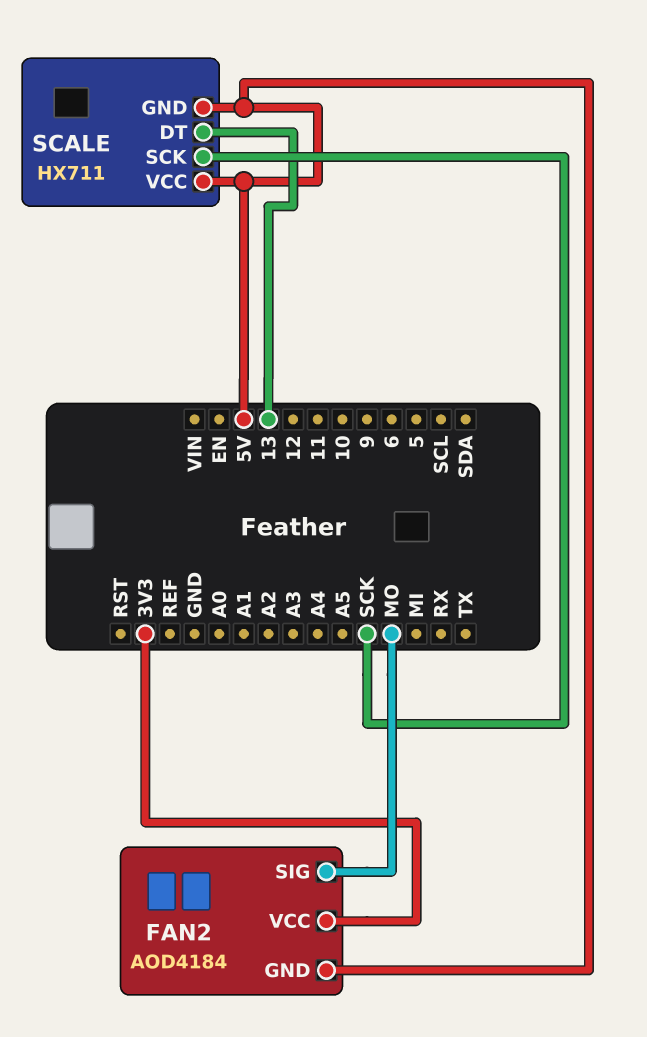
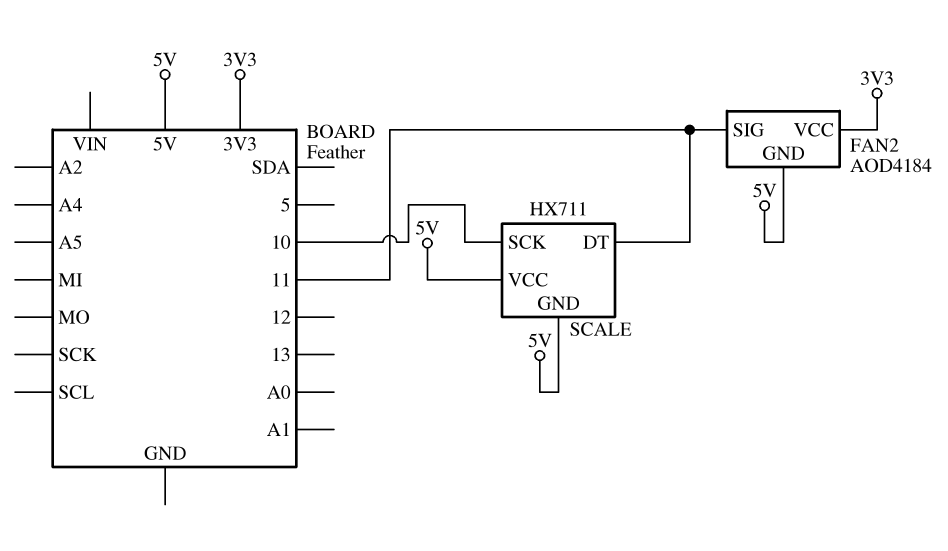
FAN2 pin SIG: MO -> 11
SCALE pin DT: 13 -> 11
SCALE pin SCK: SCK -> 10

